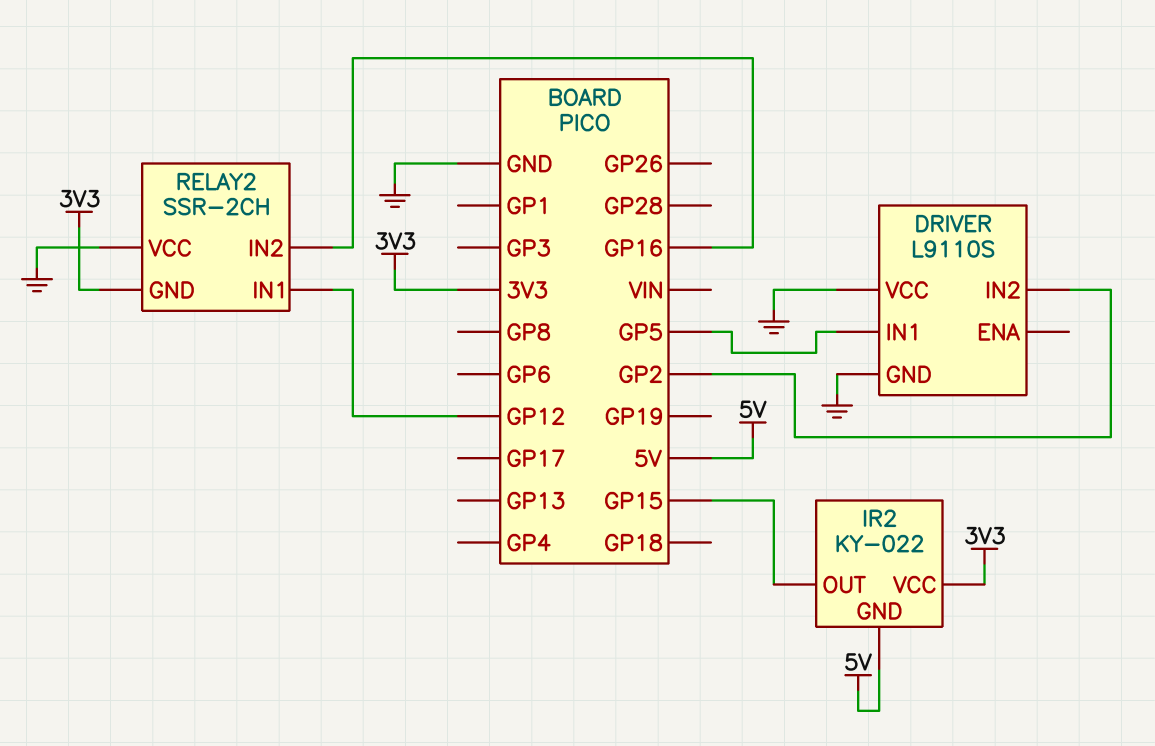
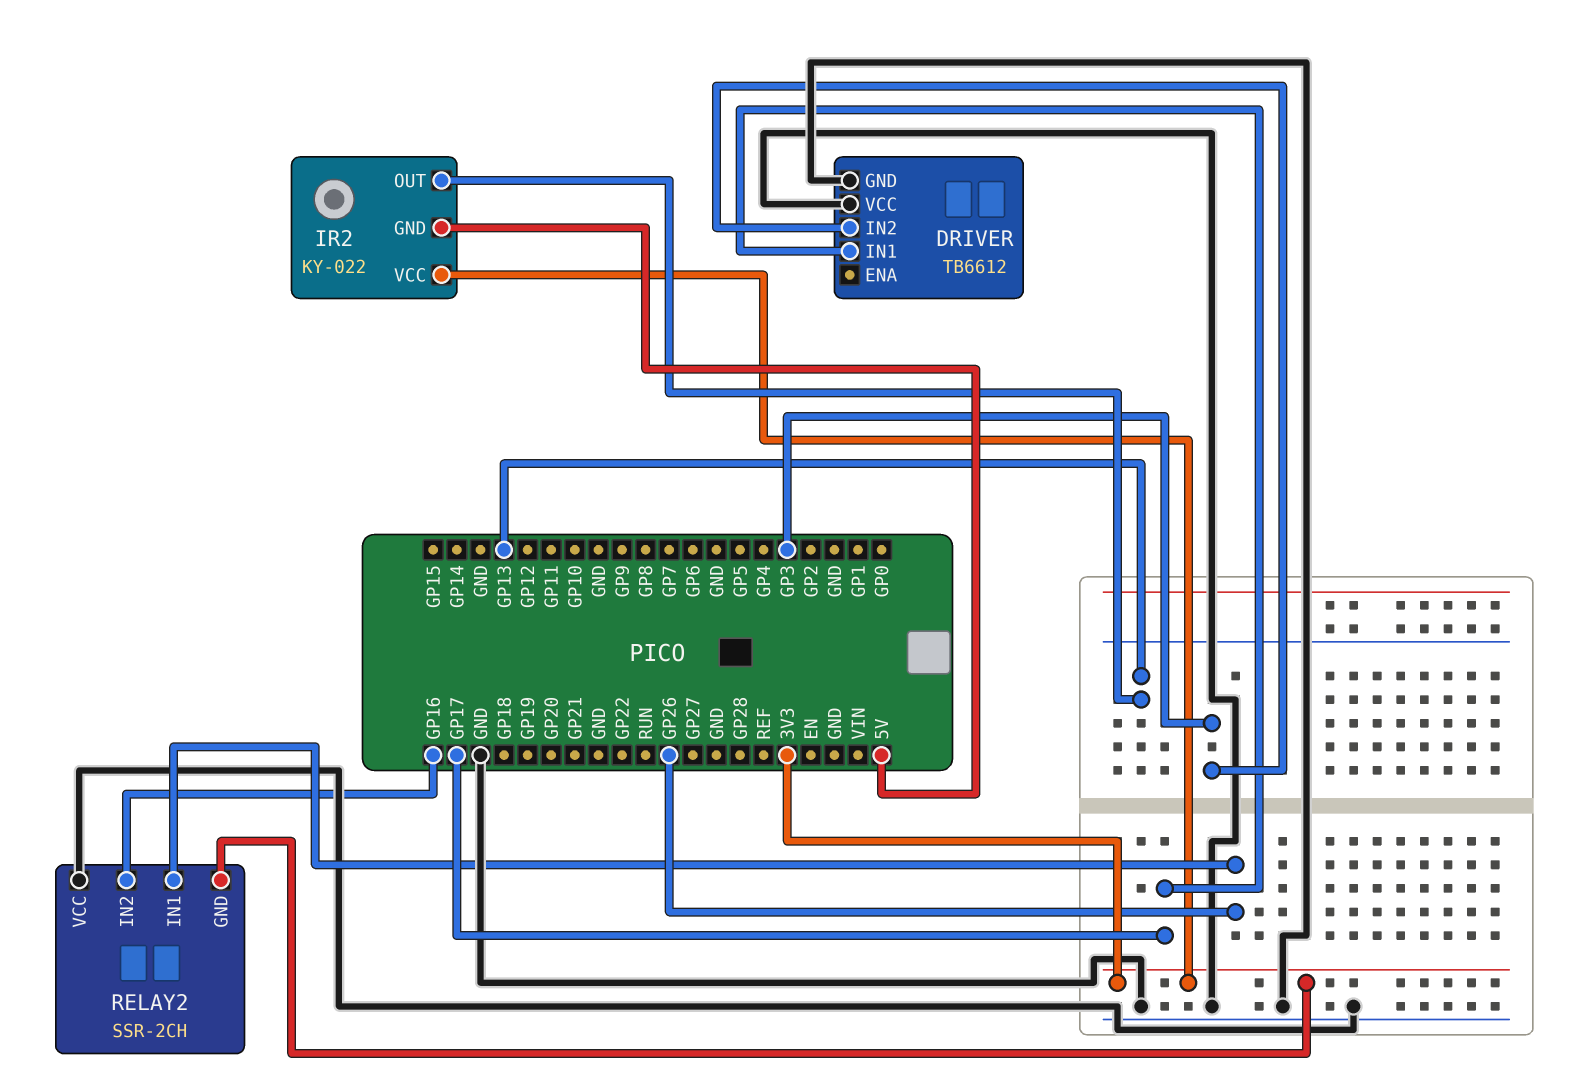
DRIVER: L9110S -> TB6612
DRIVER pin IN1: GP5 -> GP17
DRIVER pin IN2: GP2 -> GP3
IR2 pin OUT: GP15 -> GP13
RELAY2 pin IN1: GP12 -> GP26

